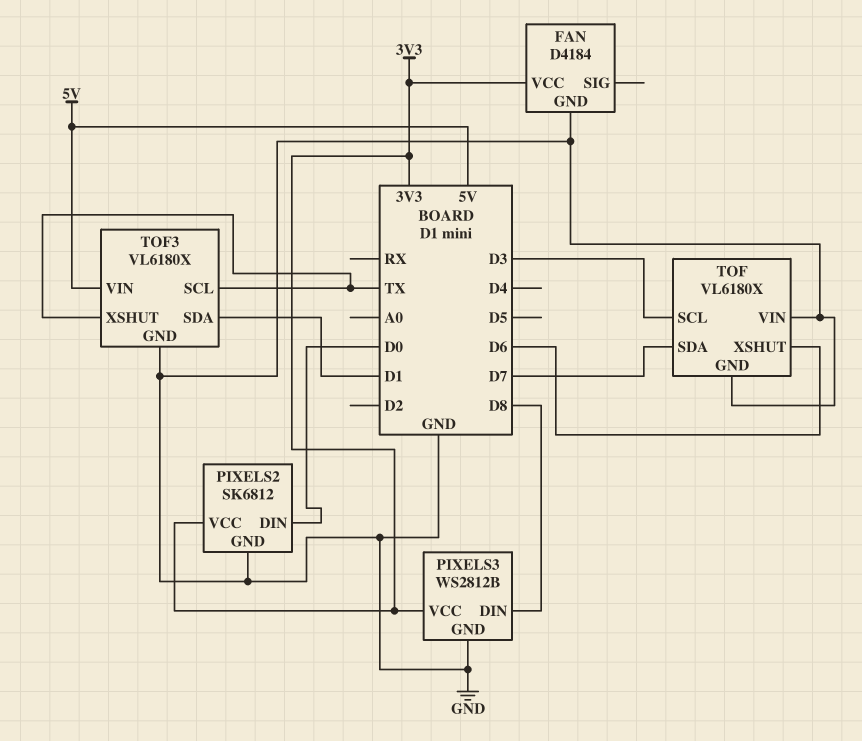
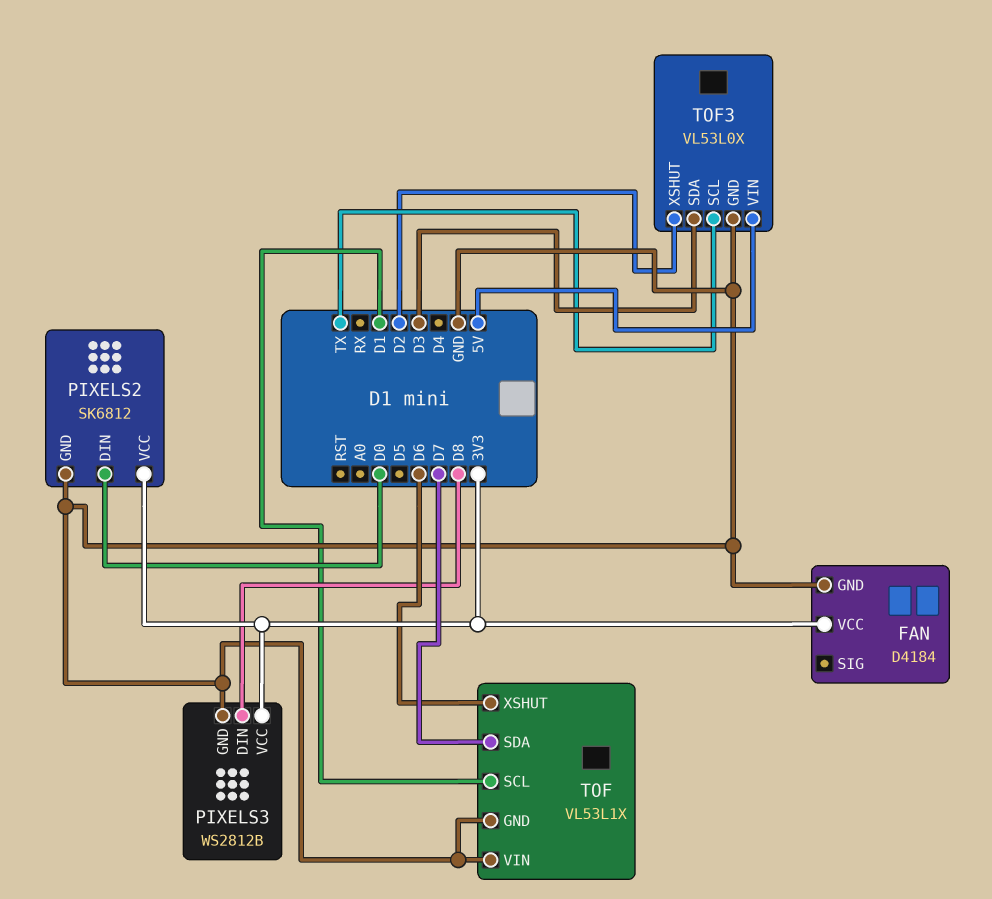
TOF: VL6180X -> VL53L1X
TOF pin SCL: D3 -> D1
TOF3: VL6180X -> VL53L0X
TOF3 pin SDA: D1 -> D3
TOF3 pin XSHUT: TX -> D2

